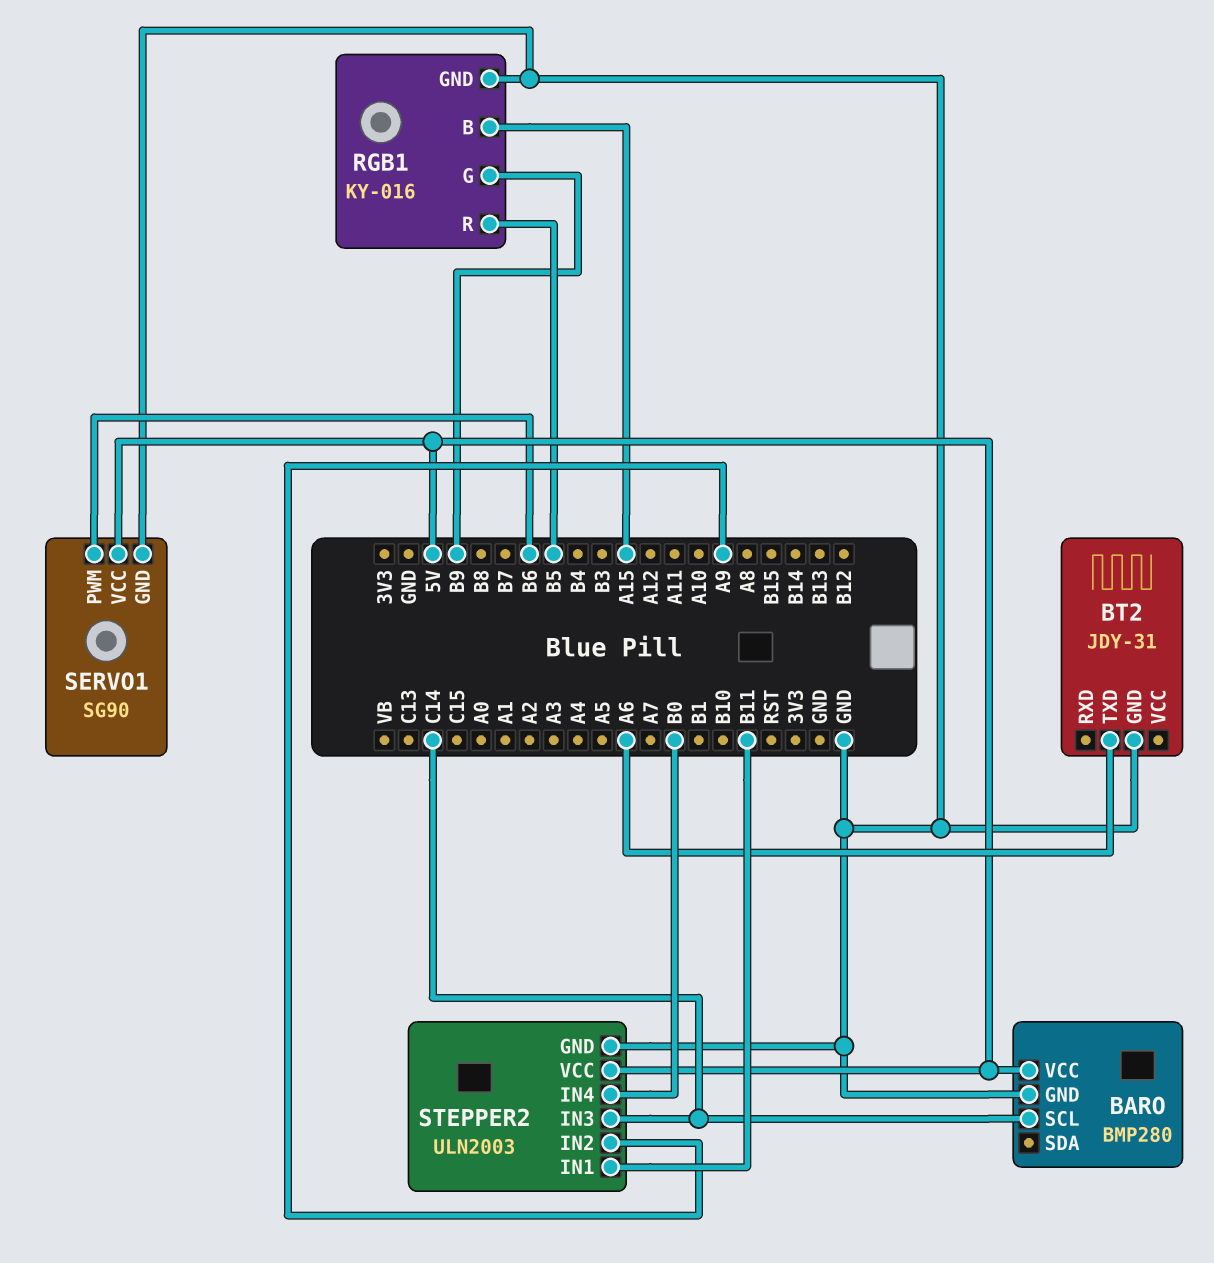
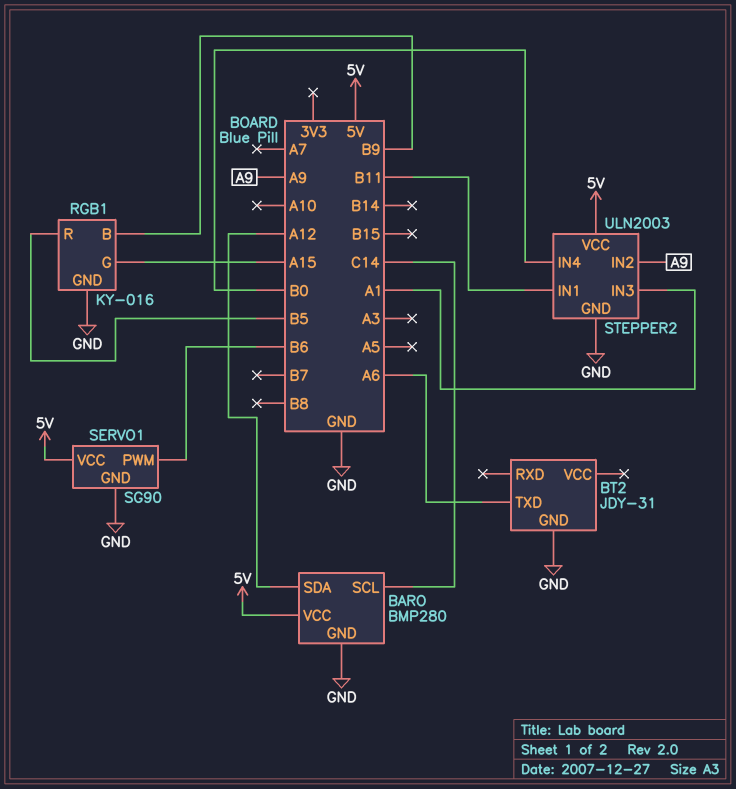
BARO pin SDA: none -> A12
RGB1 pin B: A15 -> B9
RGB1 pin G: B9 -> A15
STEPPER2 pin IN3: C14 -> A1

